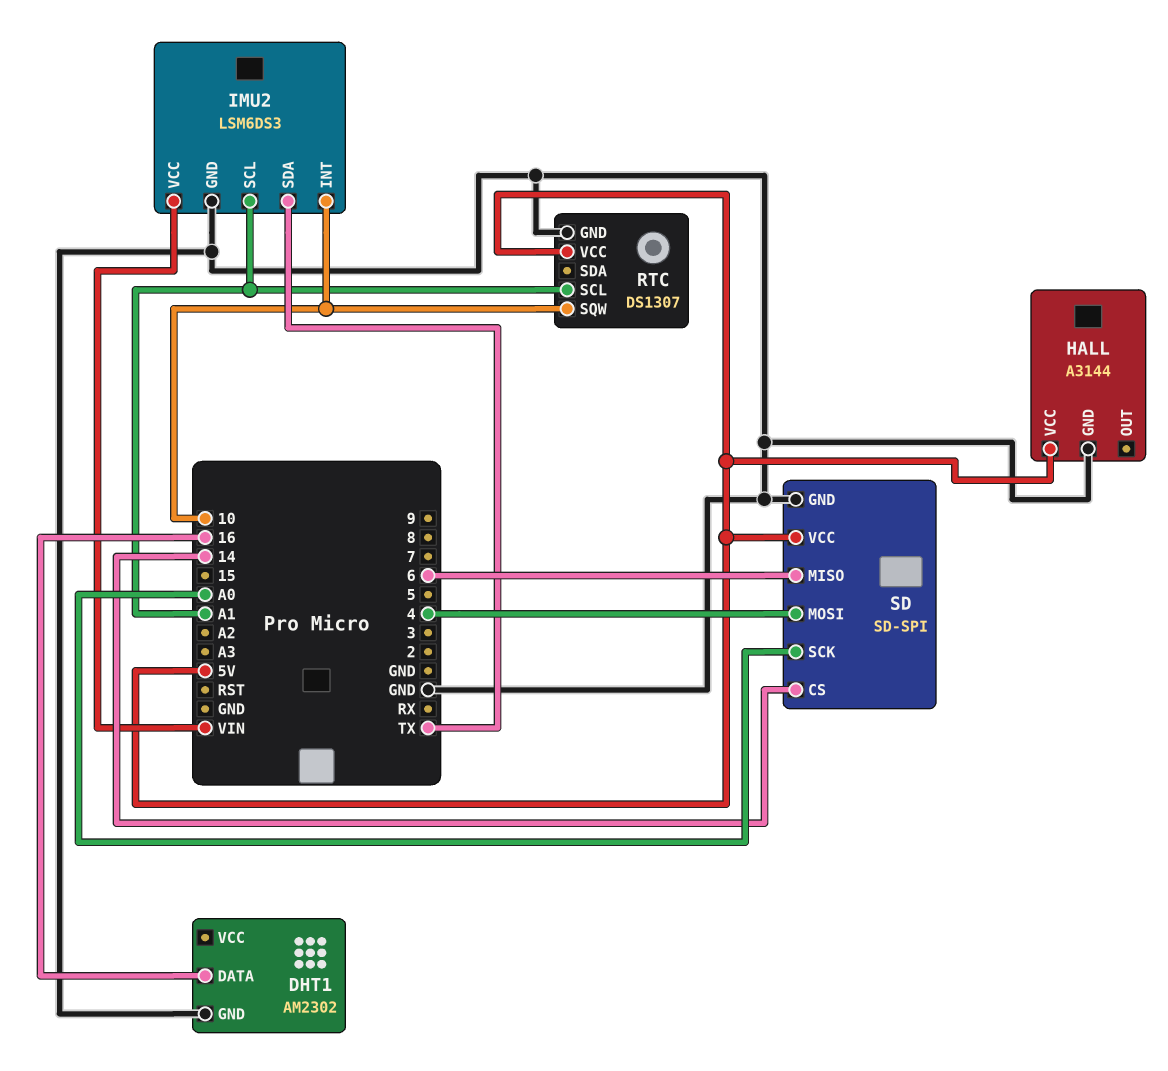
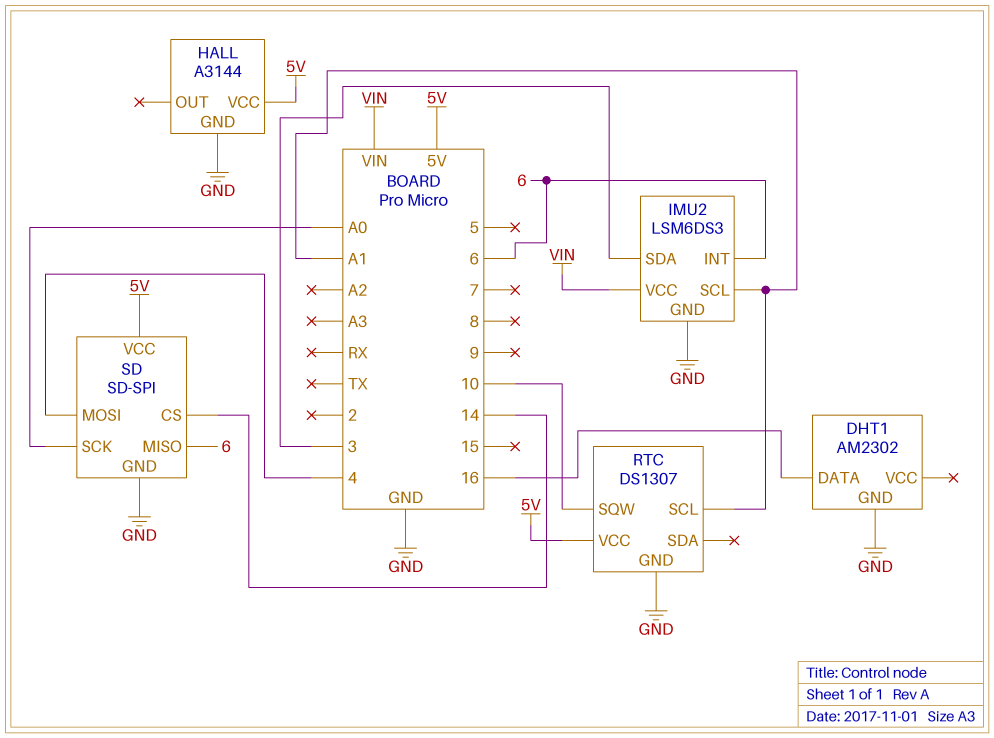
IMU2 pin INT: 10 -> 6
IMU2 pin SDA: TX -> 3

